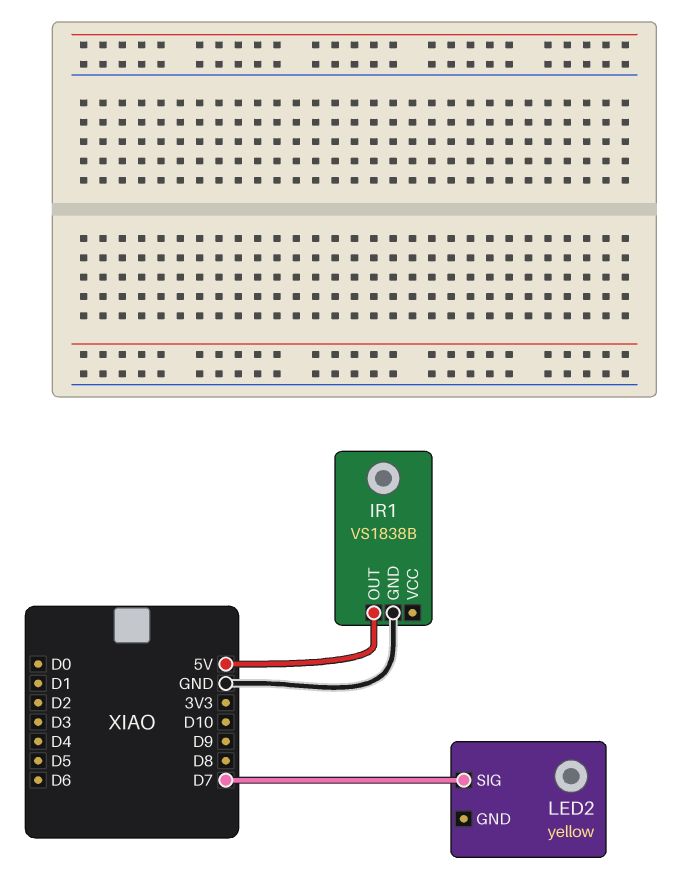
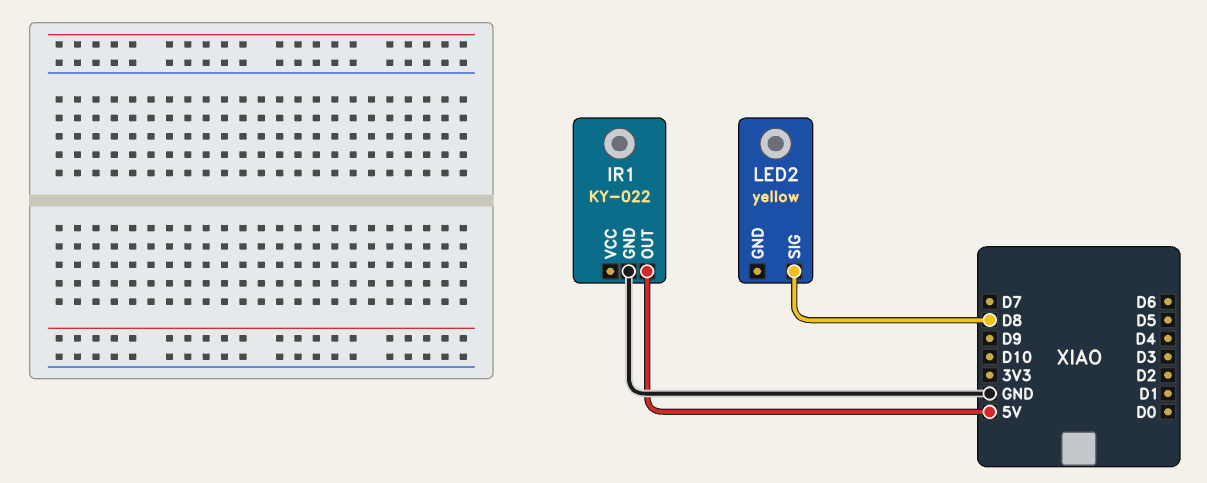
IR1: VS1838B -> KY-022
LED2 pin SIG: D7 -> D8

